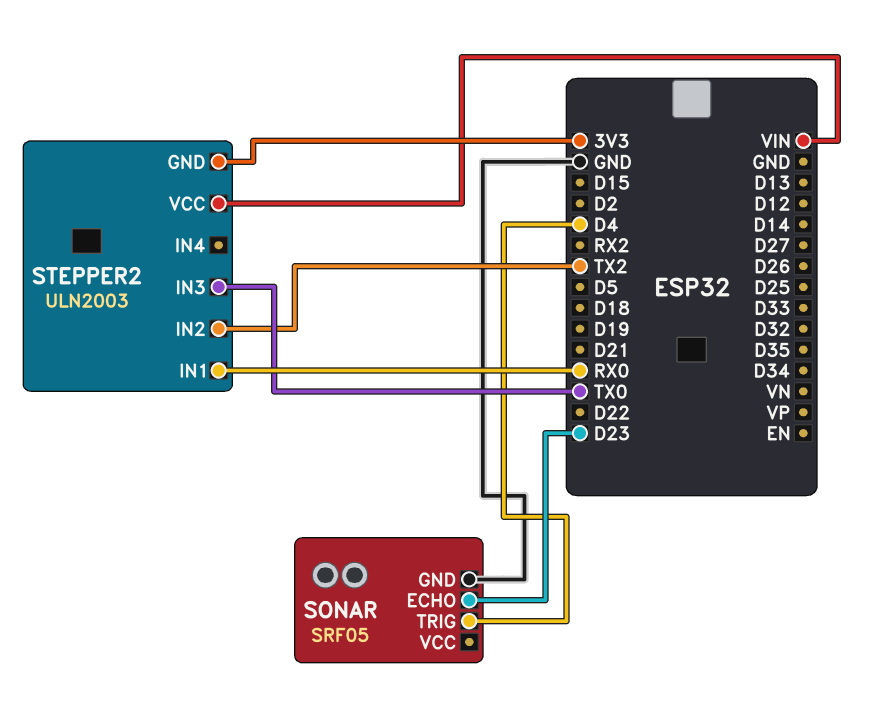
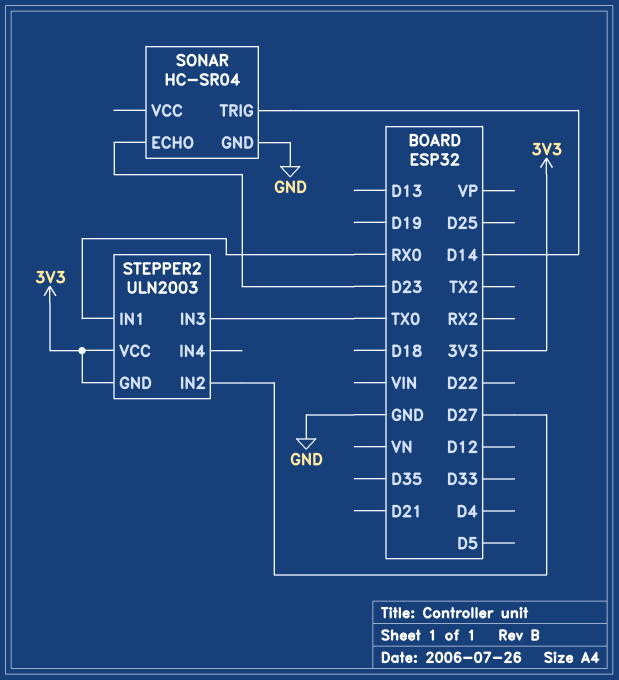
SONAR: SRF05 -> HC-SR04
SONAR pin TRIG: D4 -> D14
STEPPER2 pin IN2: TX2 -> D27
STEPPER2 pin VCC: VIN -> 3V3

